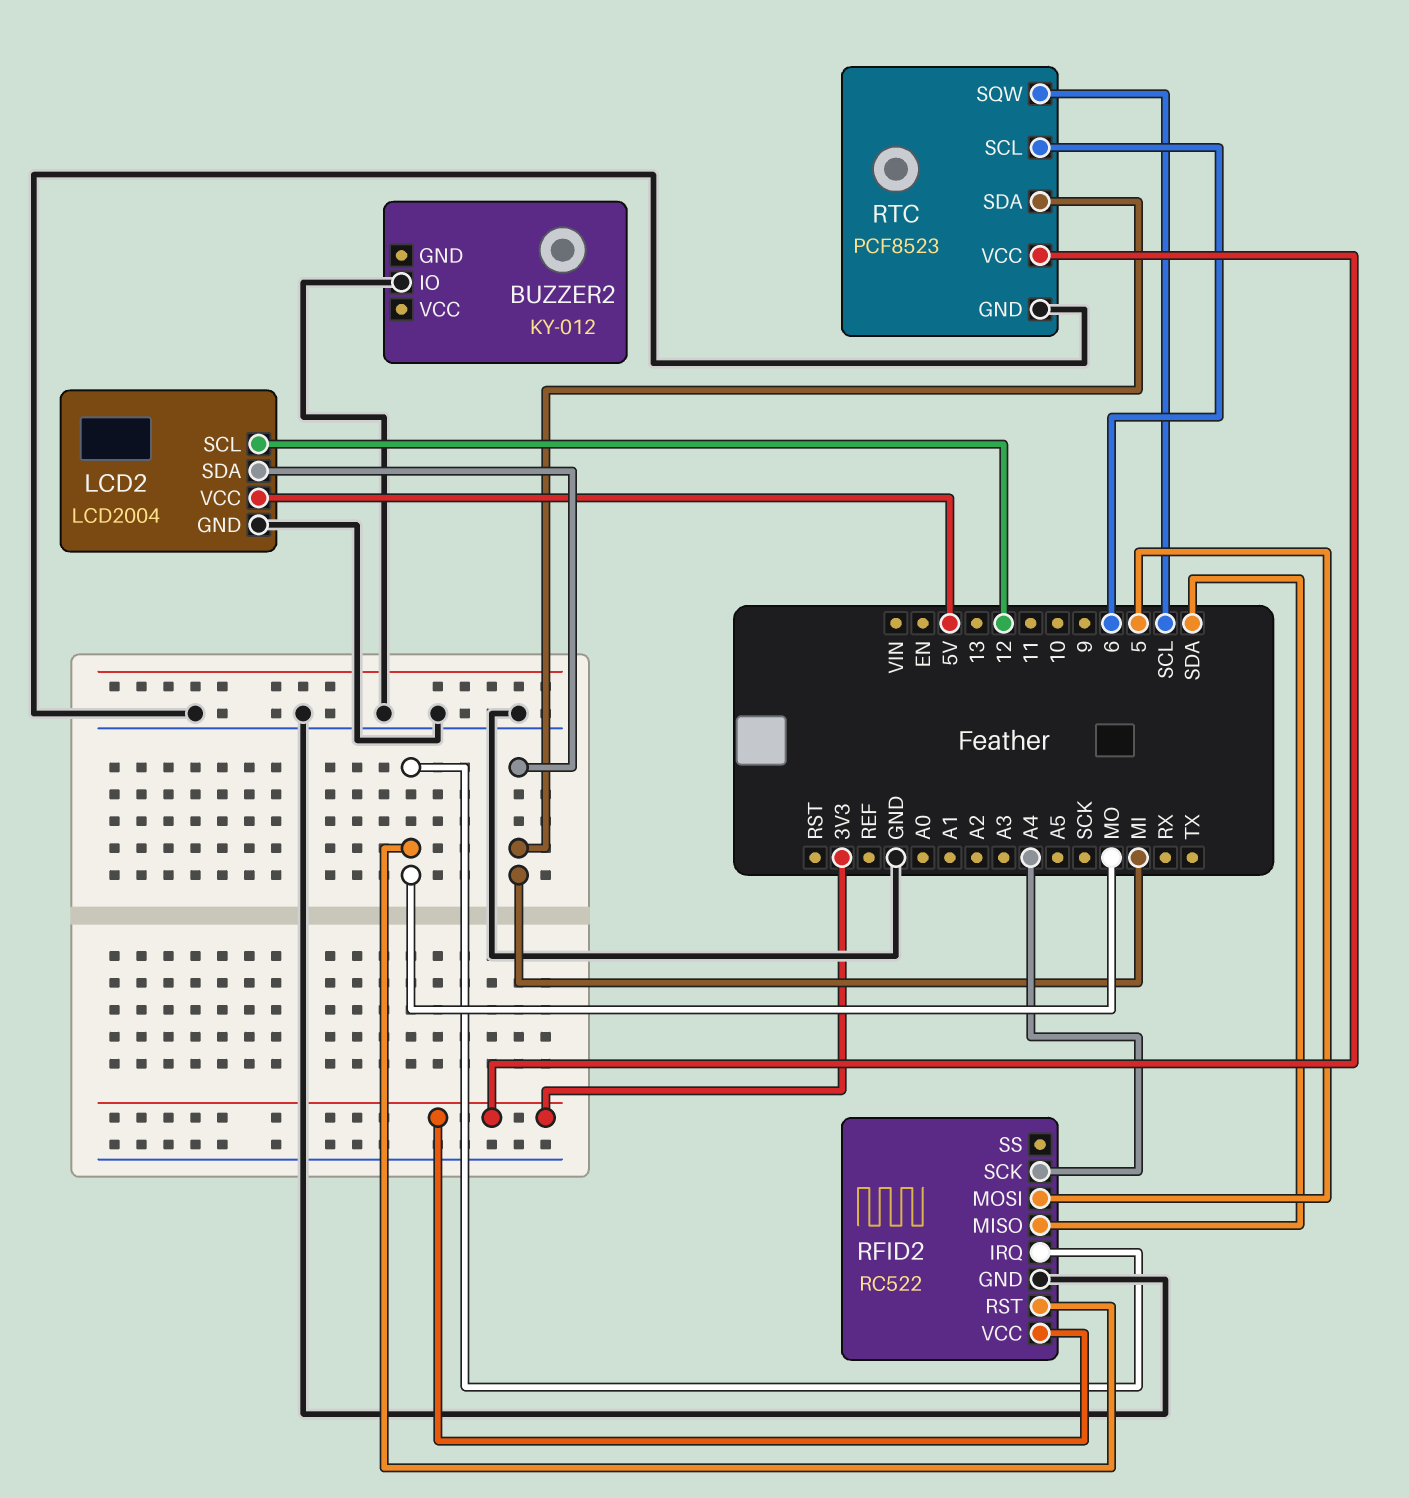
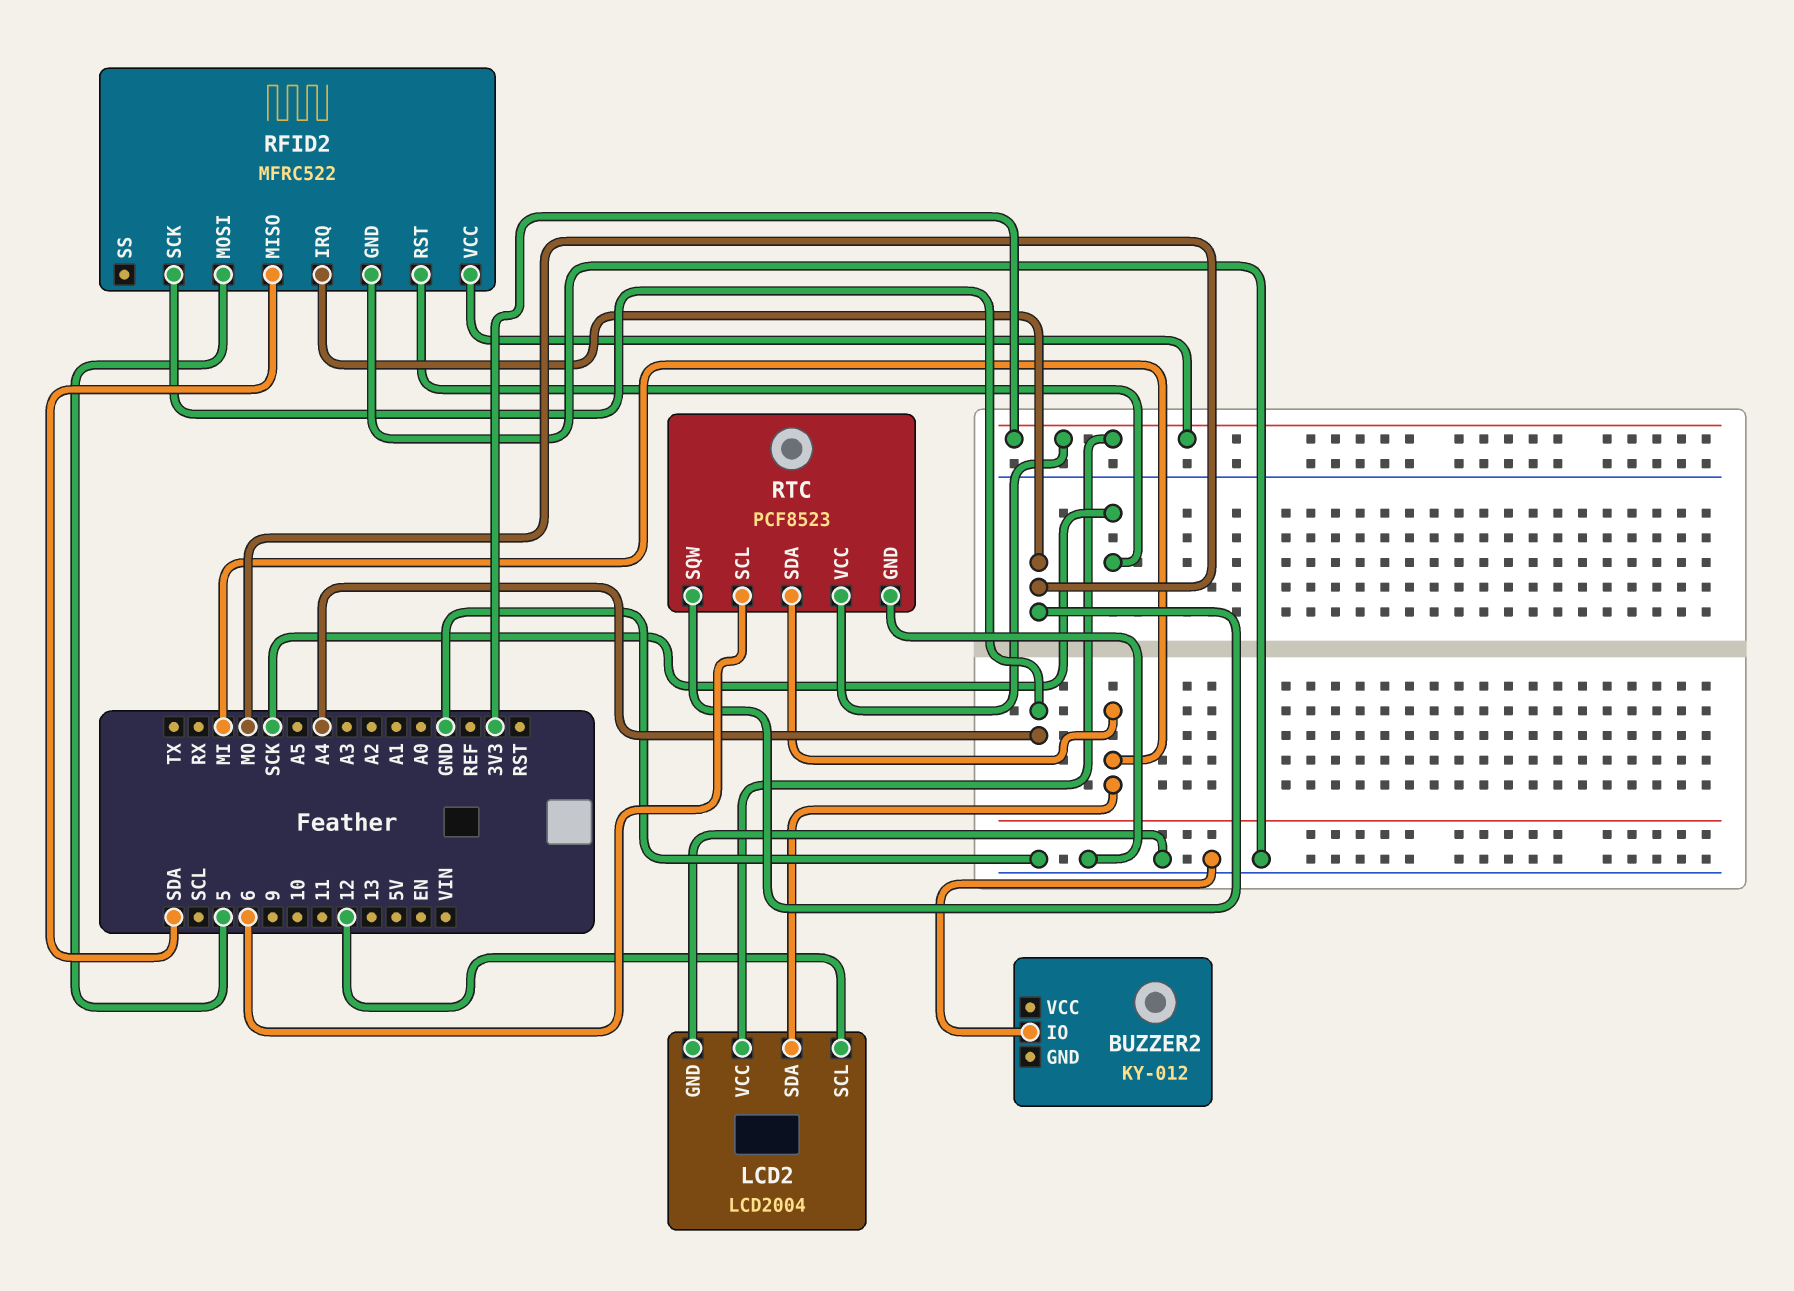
LCD2 pin VCC: 5V -> 3V3
RFID2: RC522 -> MFRC522
RFID2 pin RST: MO -> SCK
RTC pin SQW: SCL -> MO

